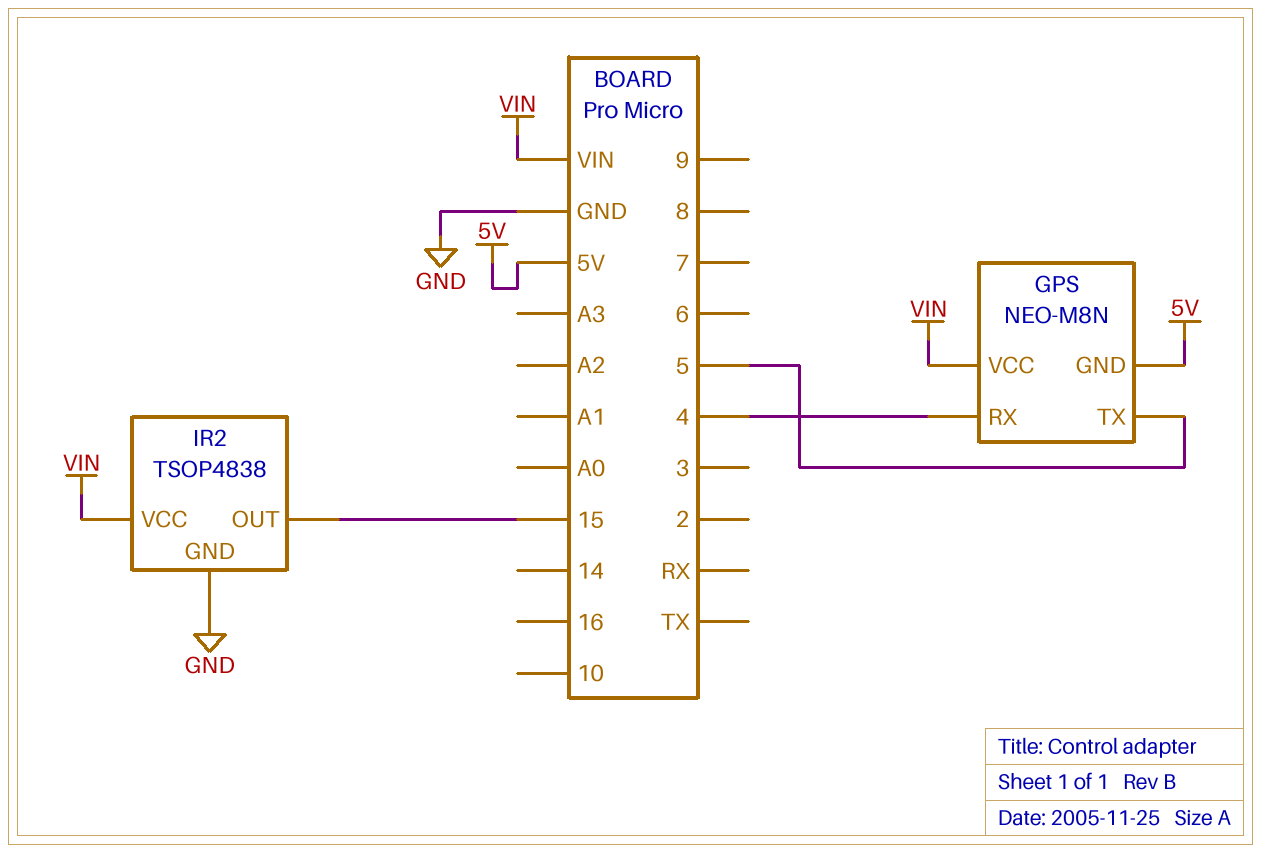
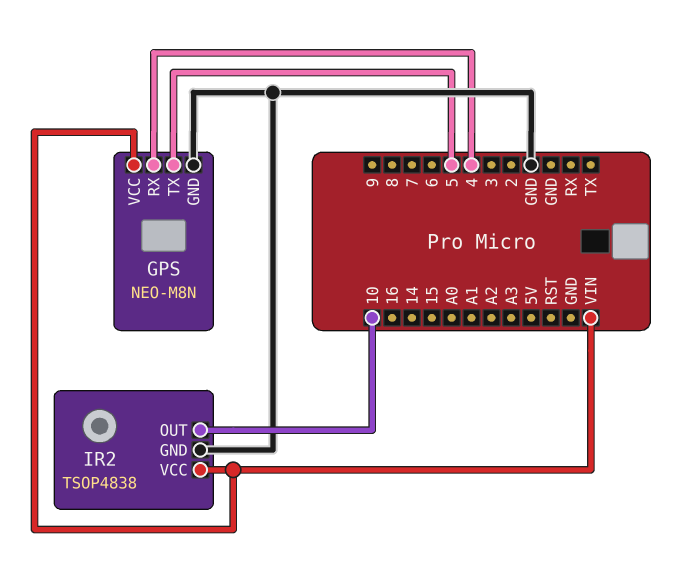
GPS pin GND: 5V -> GND
IR2 pin OUT: 15 -> 10

